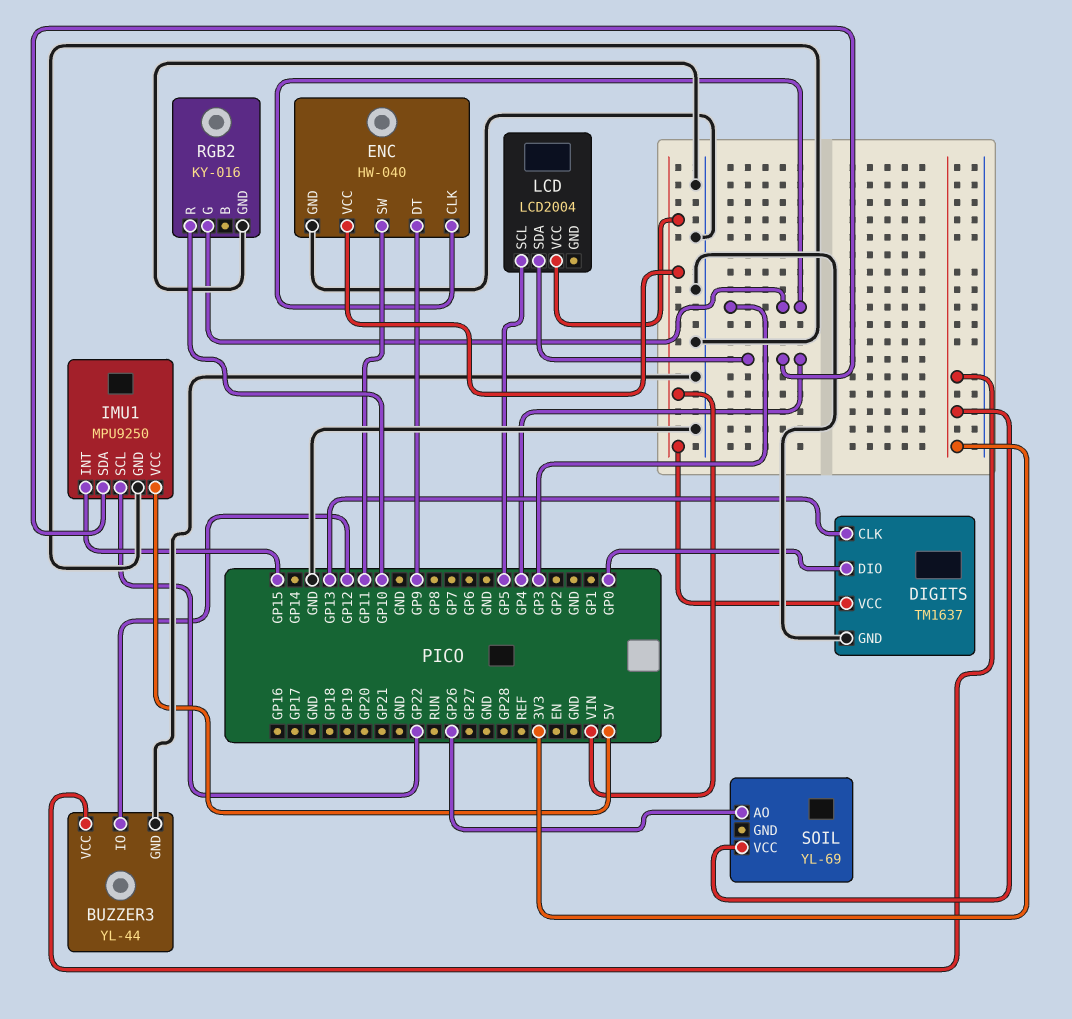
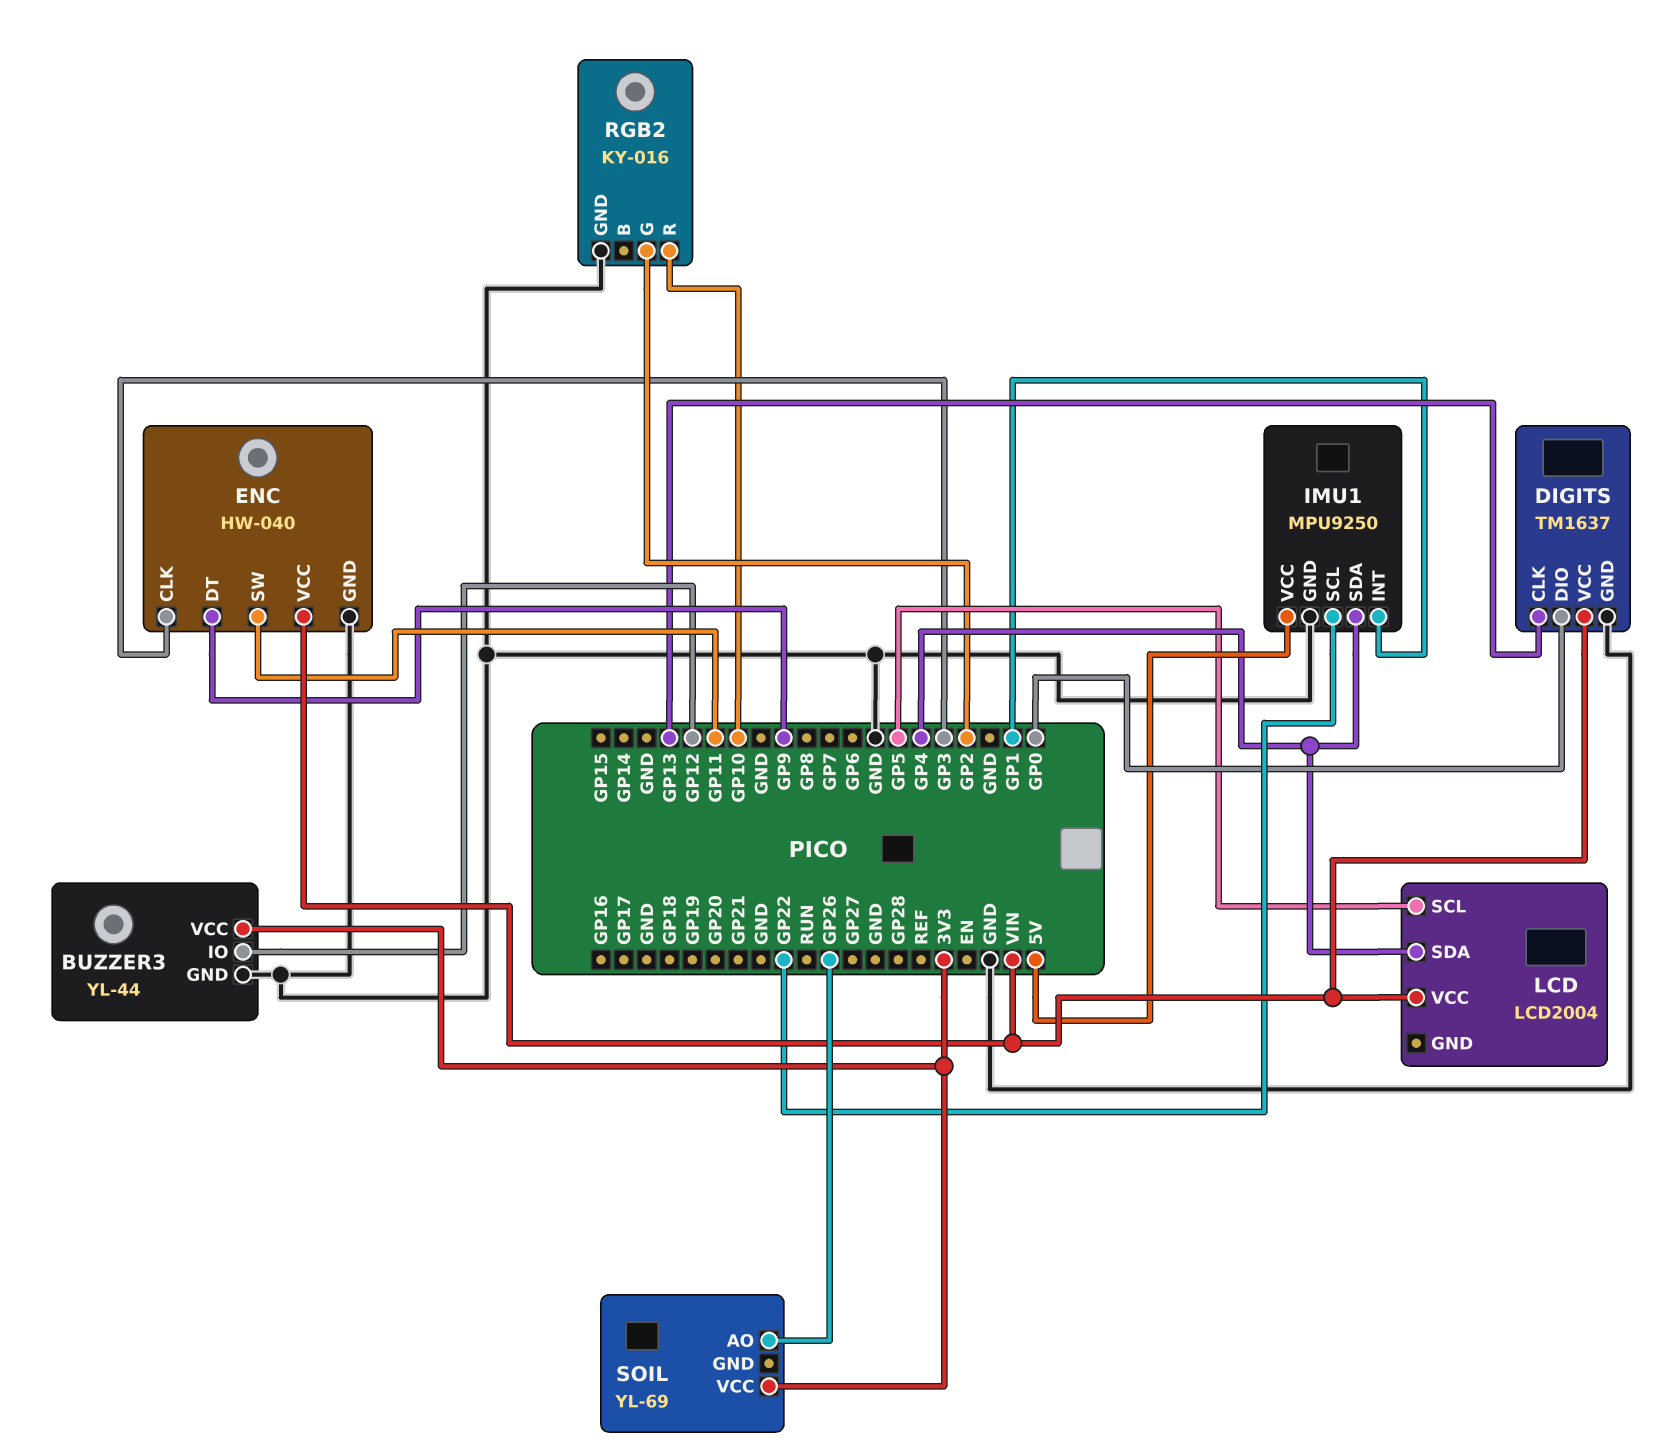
IMU1 pin INT: GP15 -> GP1
RGB2 pin G: GP3 -> GP2

